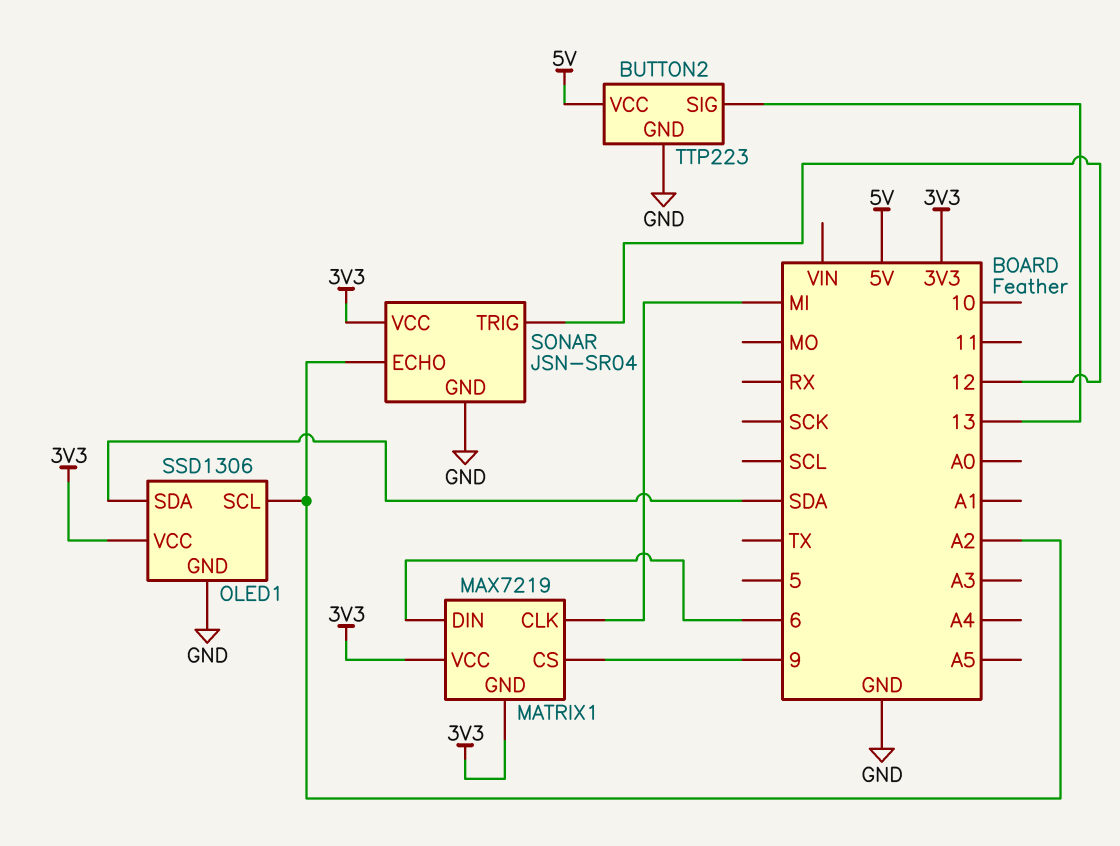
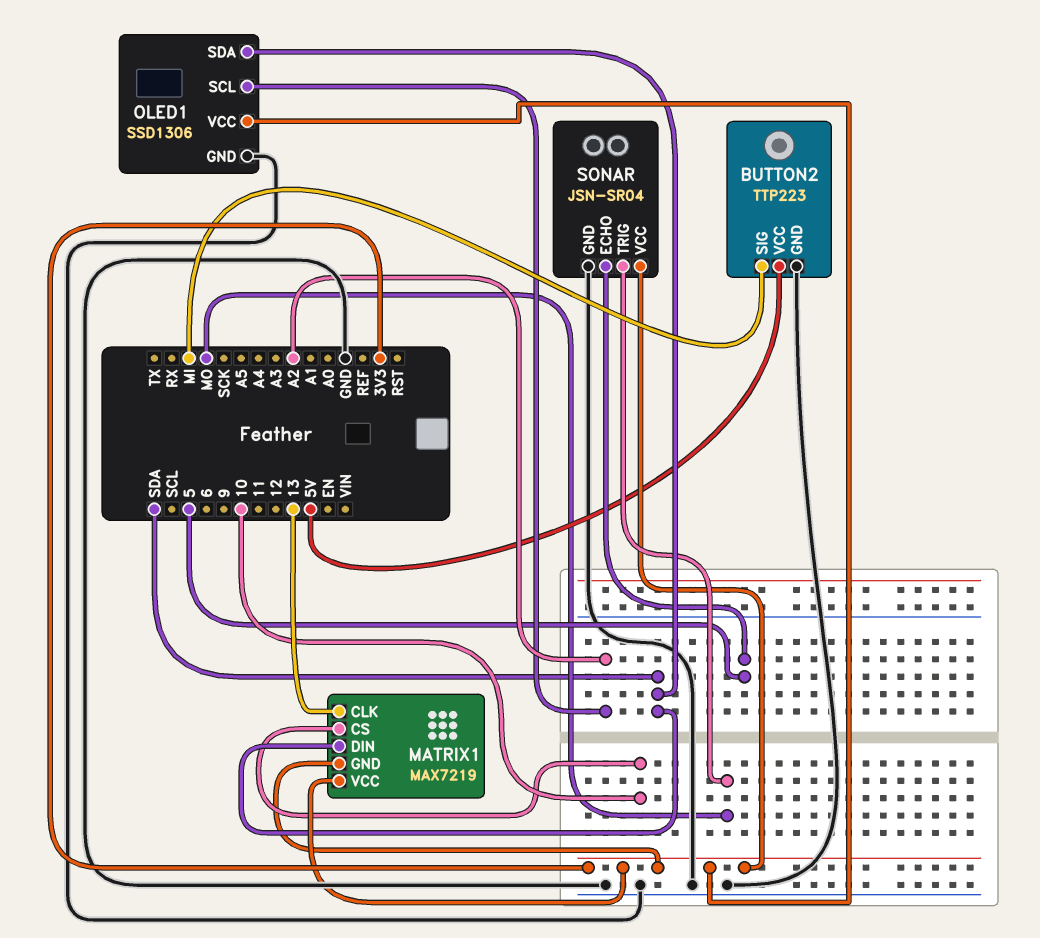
BUTTON2 pin SIG: 13 -> MI
MATRIX1 pin CLK: MI -> 13
MATRIX1 pin CS: 9 -> 10
MATRIX1 pin DIN: 6 -> SDA
SONAR pin ECHO: A2 -> 5
SONAR pin TRIG: 12 -> MO

